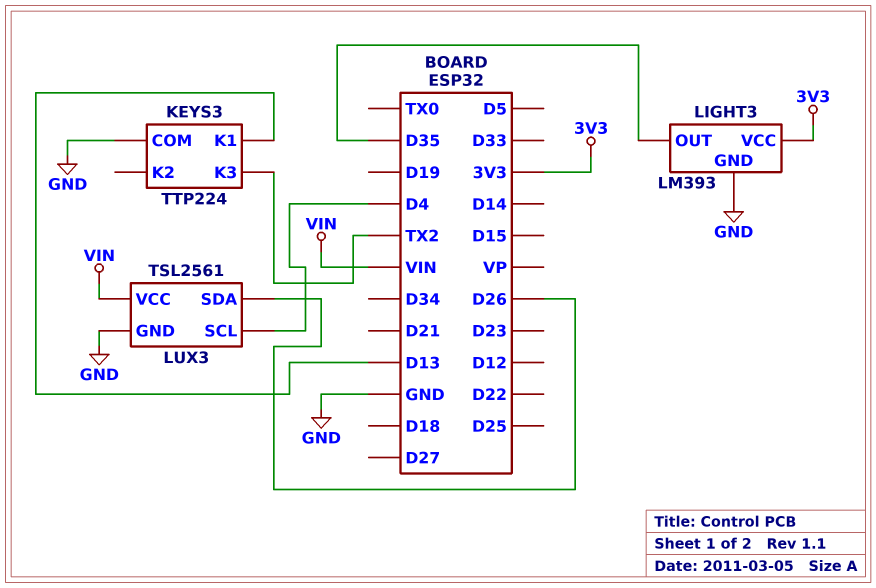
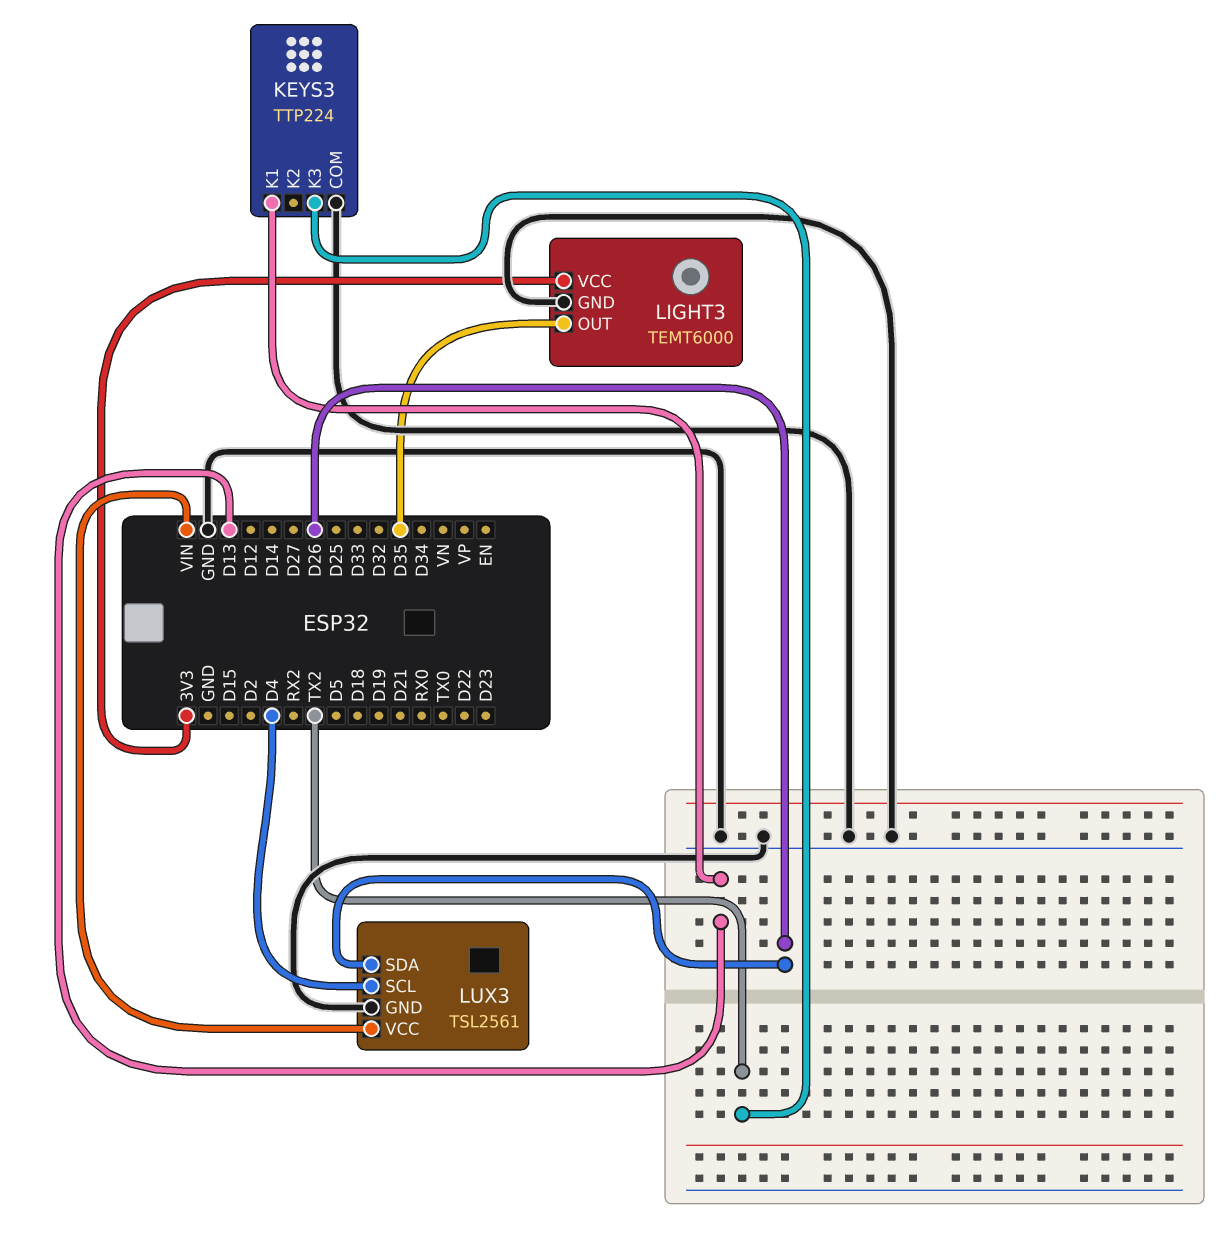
LIGHT3: LM393 -> TEMT6000

